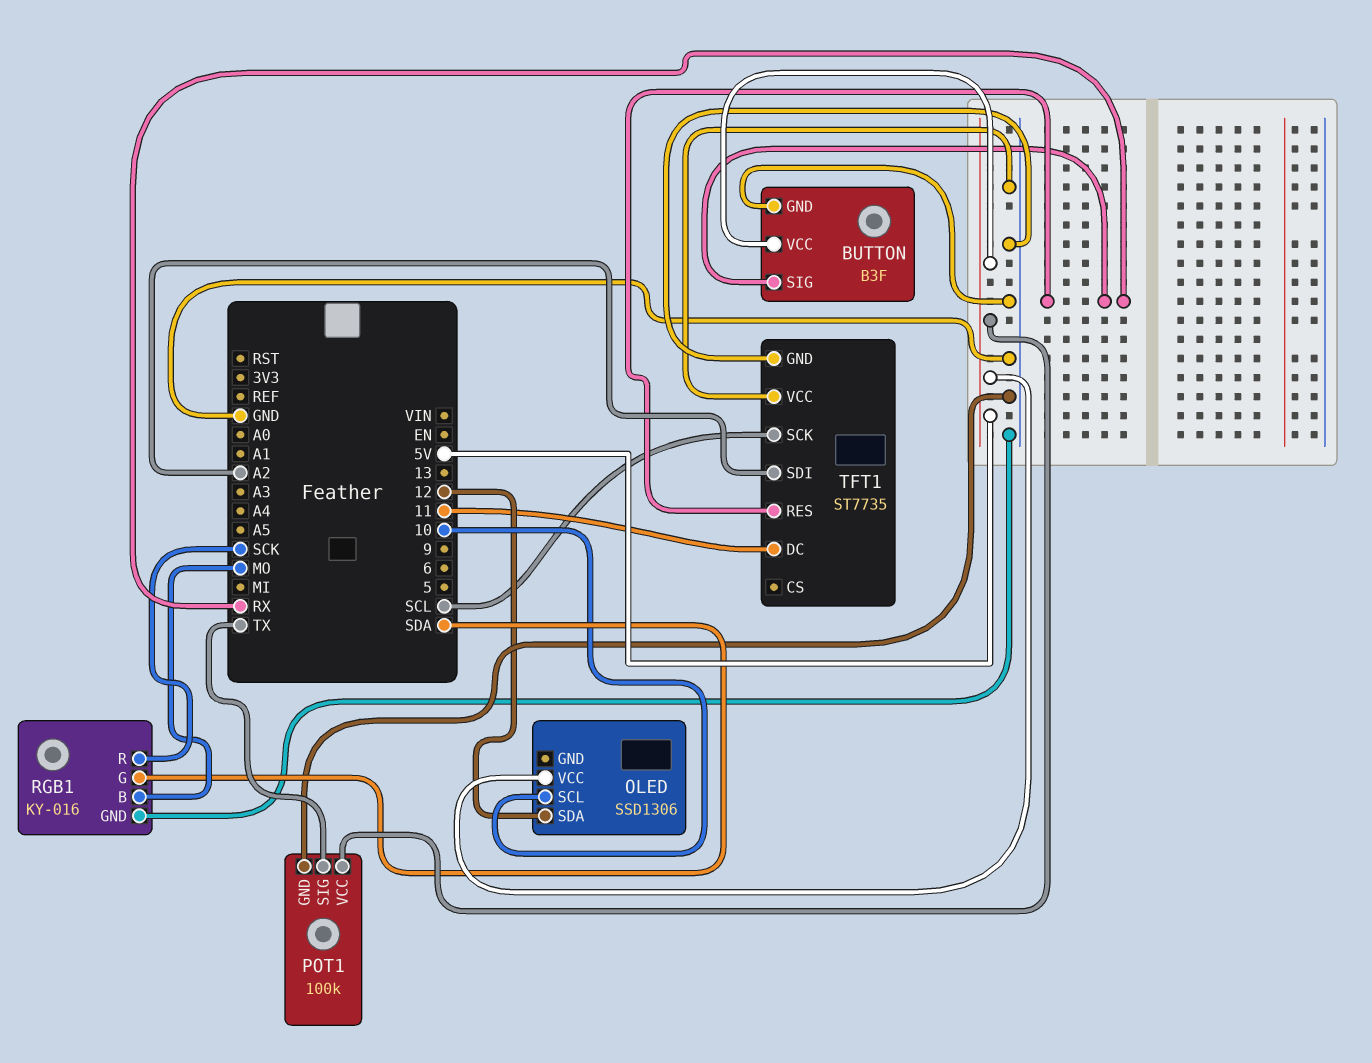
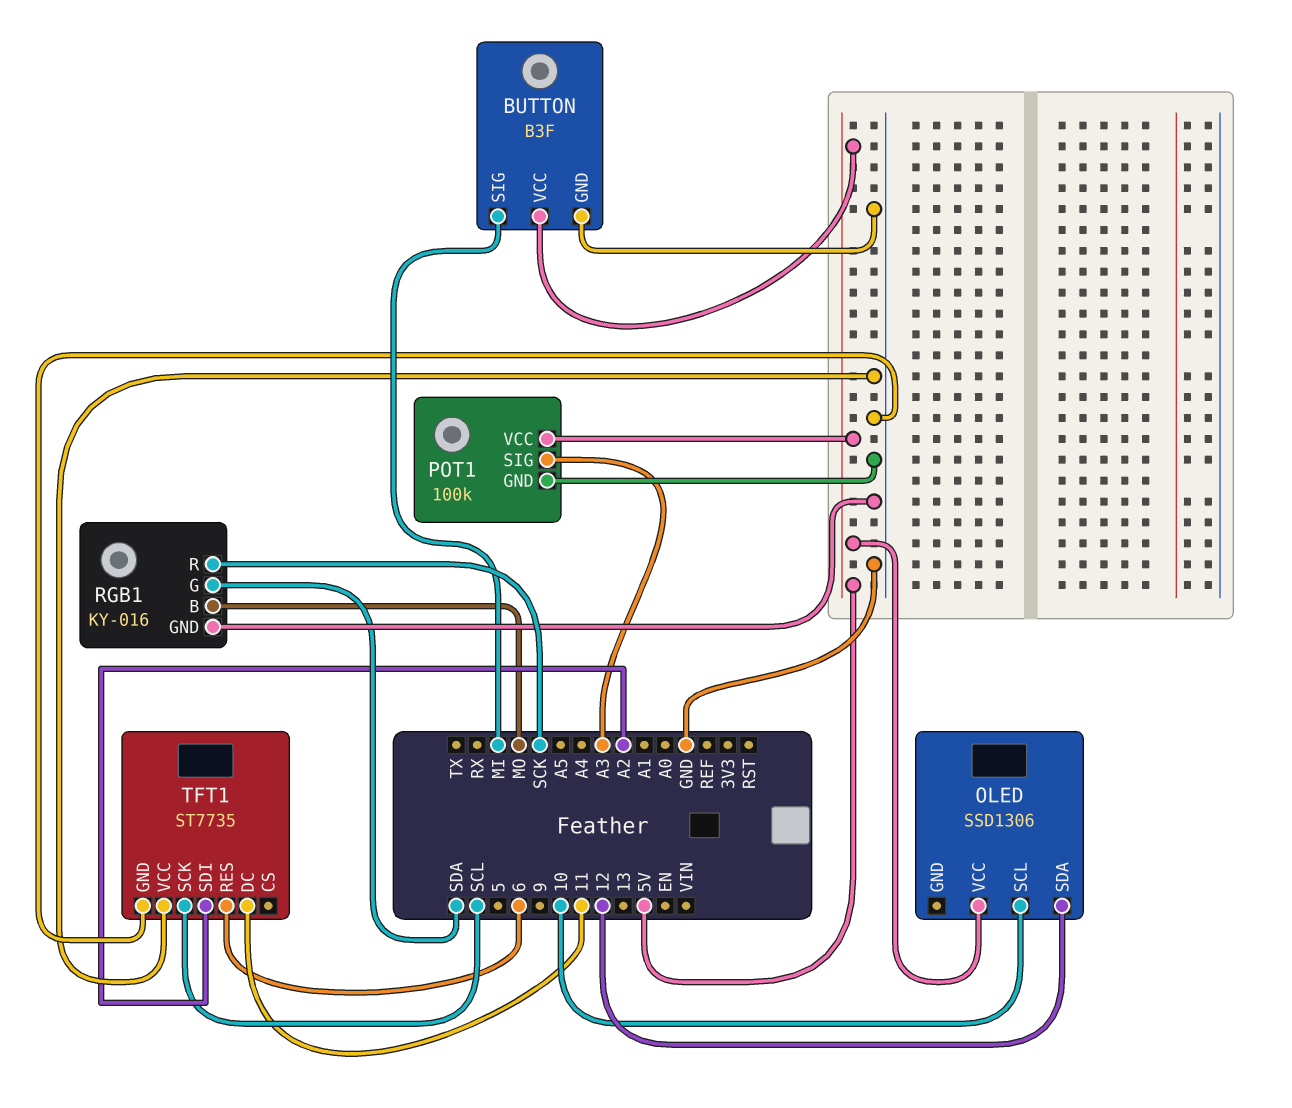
BUTTON pin SIG: RX -> MI
POT1 pin SIG: TX -> A3
TFT1 pin RES: RX -> 6

